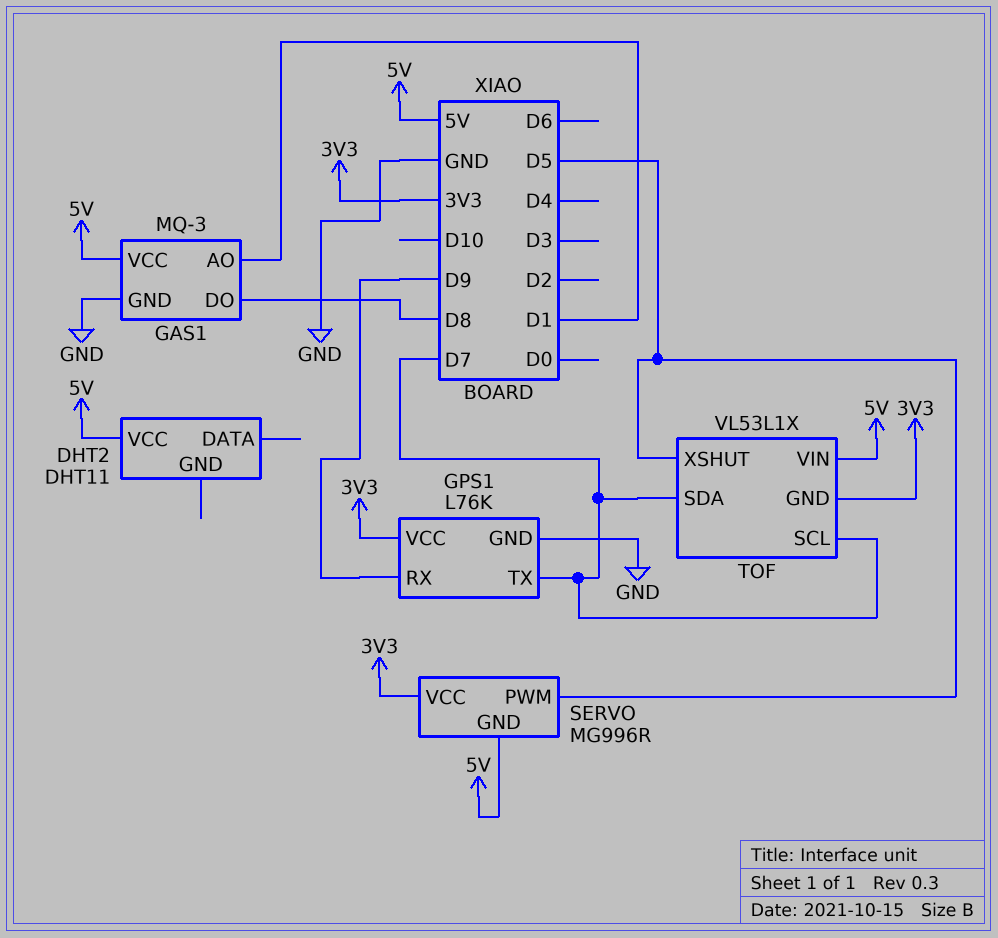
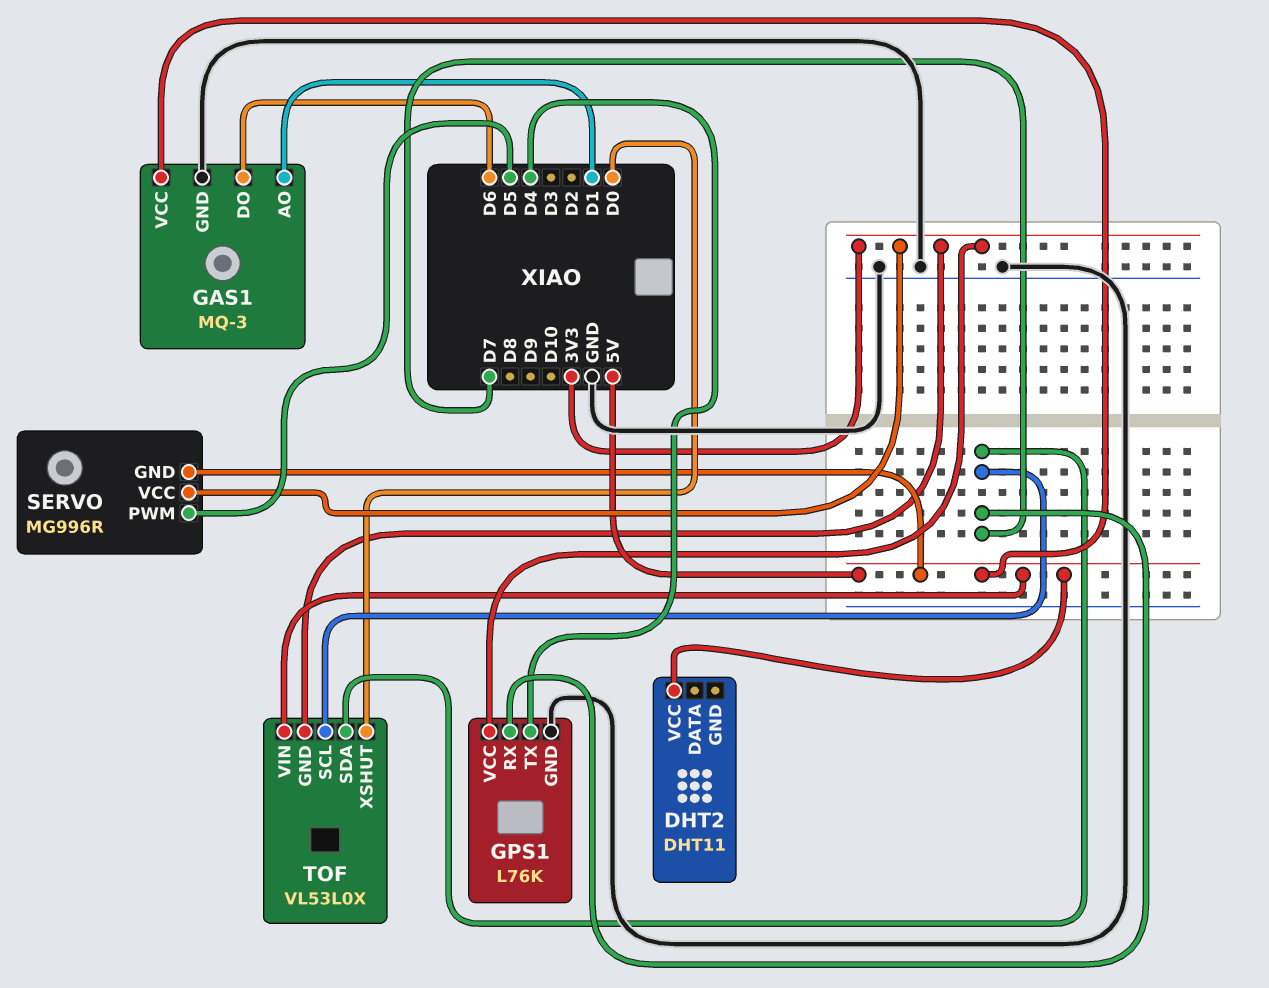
GAS1 pin DO: D8 -> D6
GPS1 pin RX: D9 -> D7
GPS1 pin TX: D7 -> D4
TOF: VL53L1X -> VL53L0X
TOF pin XSHUT: D5 -> D0

